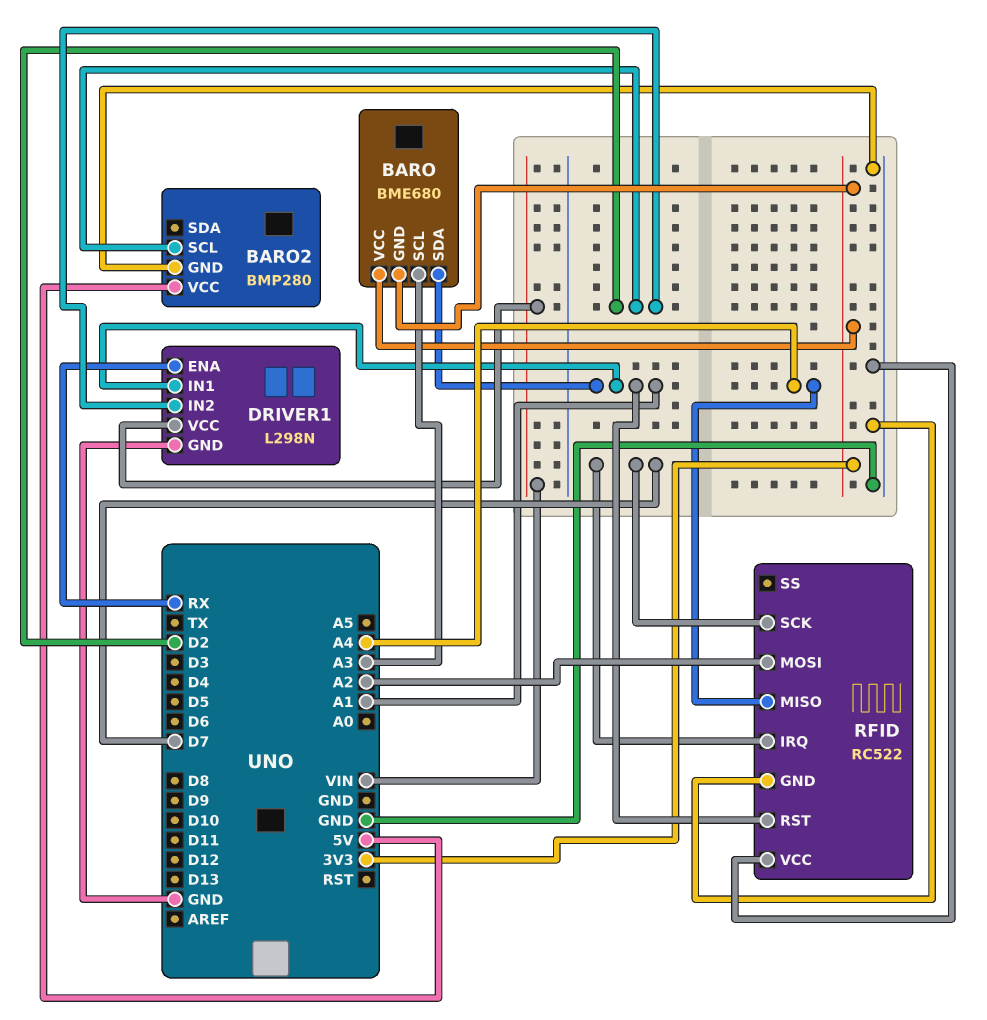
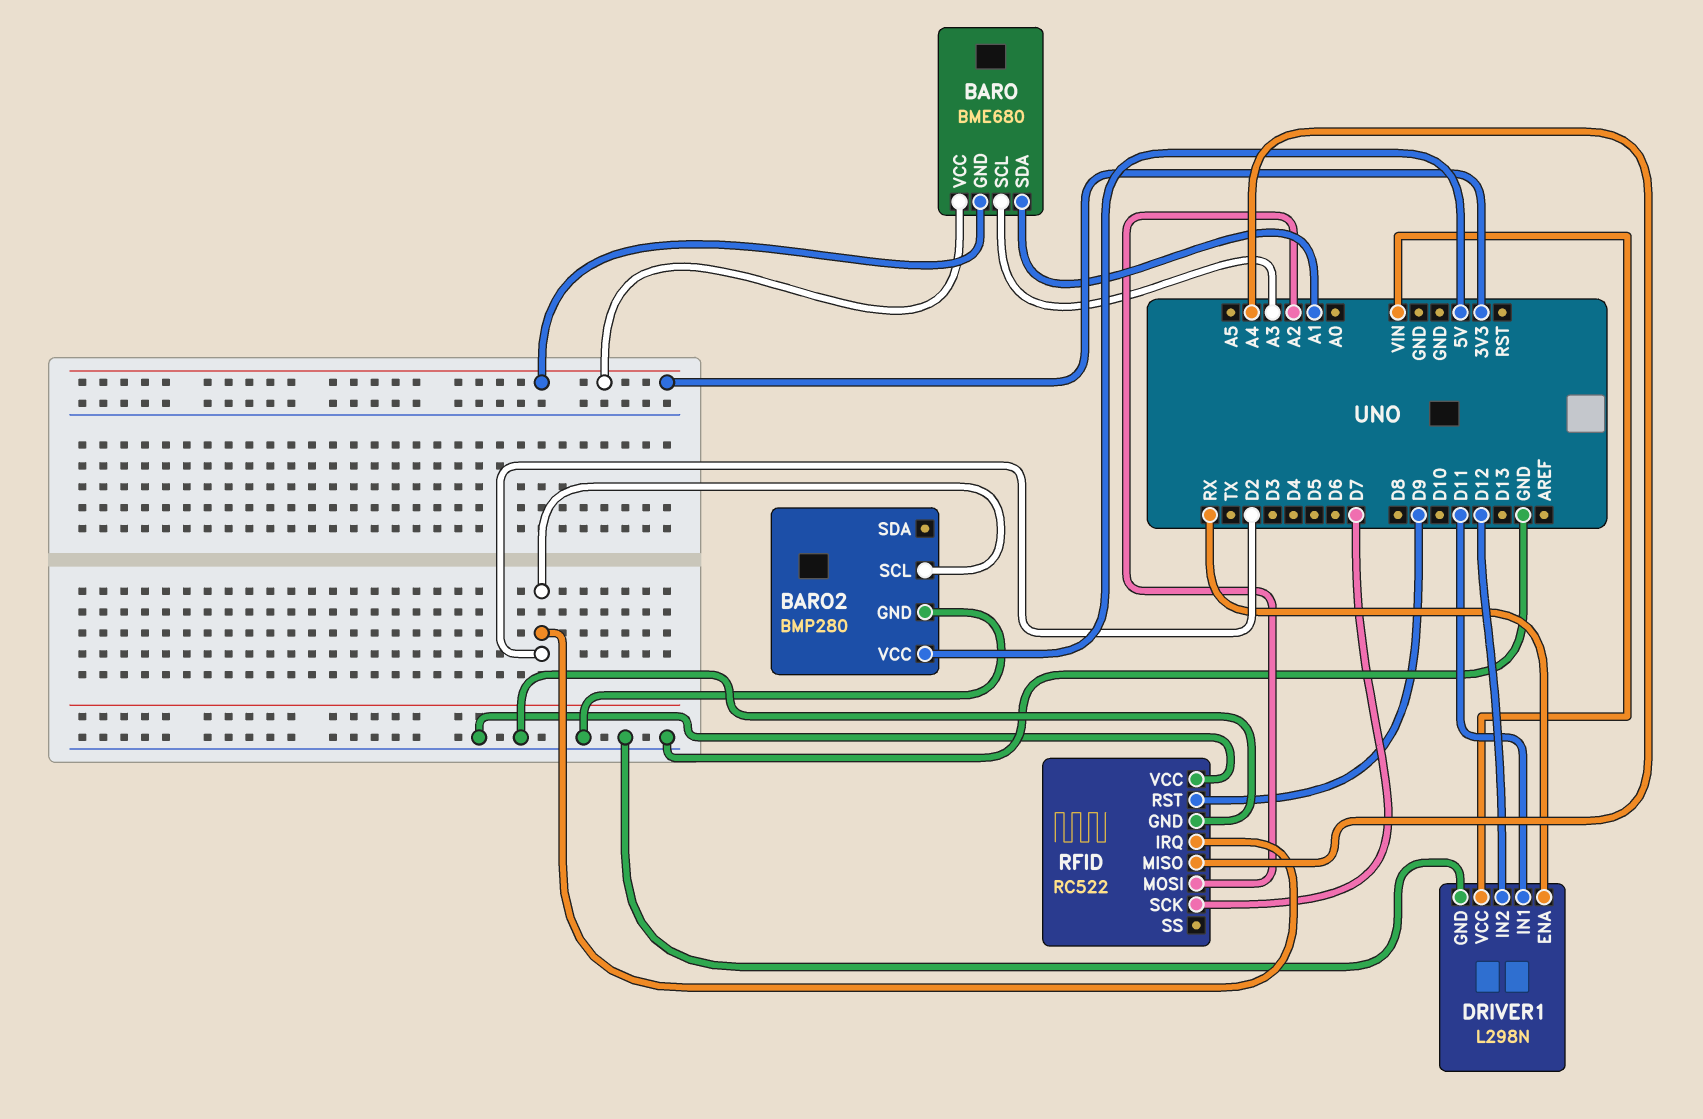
DRIVER1 pin IN1: A1 -> D11
DRIVER1 pin IN2: D2 -> D12
RFID pin IRQ: D7 -> D2
RFID pin RST: A1 -> D9

